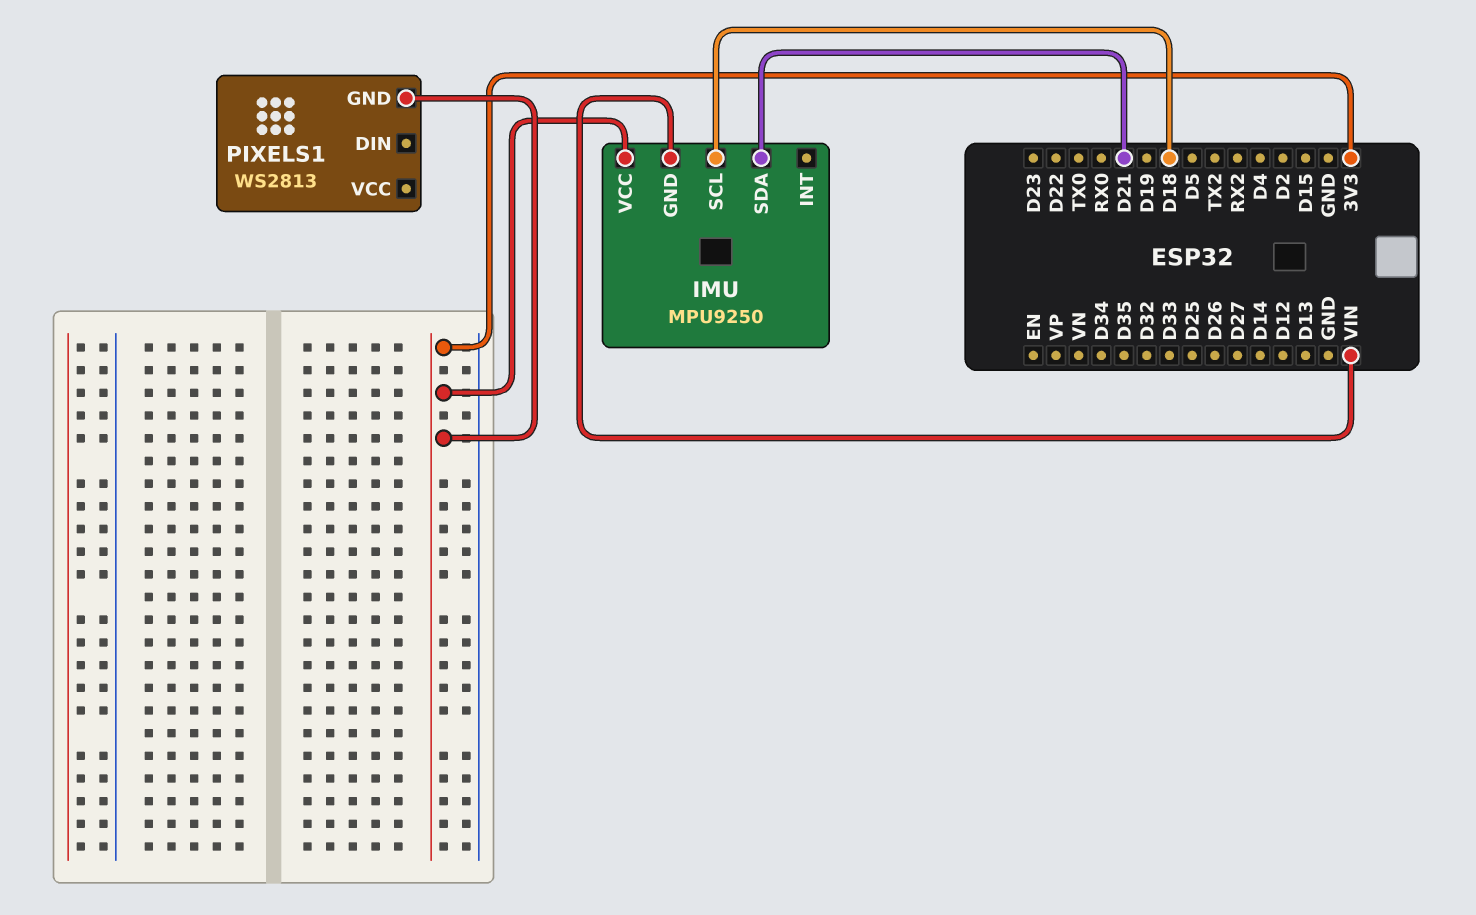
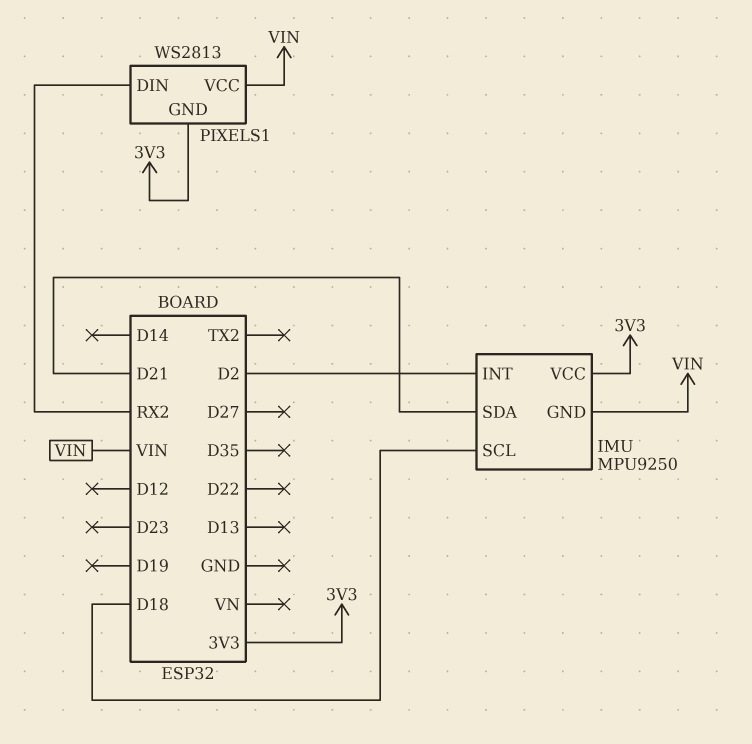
IMU pin INT: none -> D2
PIXELS1 pin DIN: none -> RX2
PIXELS1 pin VCC: none -> VIN

